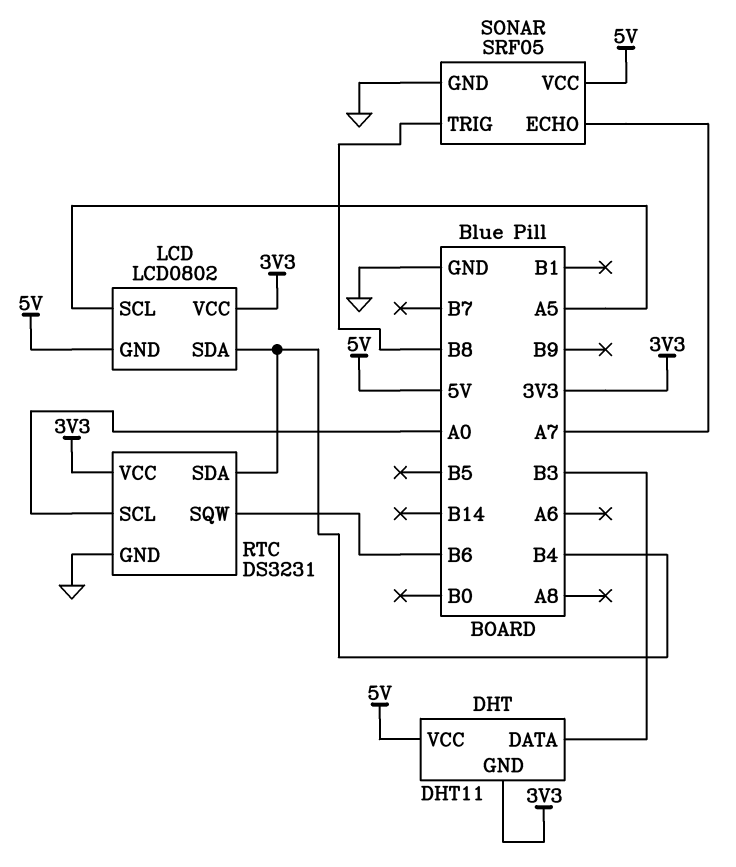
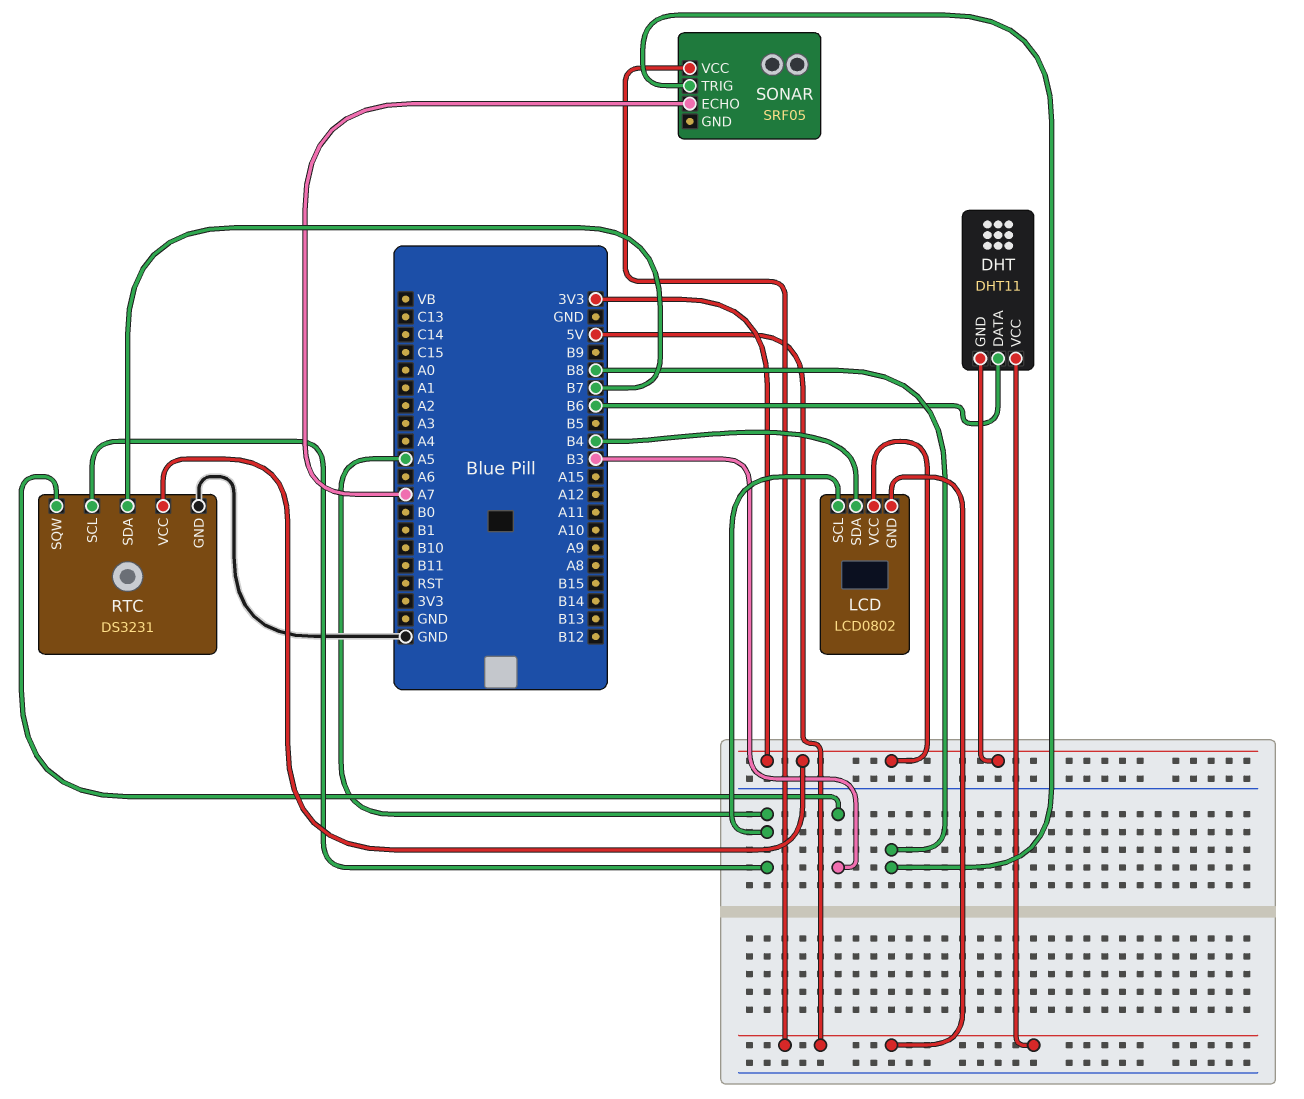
DHT pin DATA: B3 -> B6
RTC pin SCL: A0 -> A5
RTC pin SDA: B4 -> B7
RTC pin SQW: B6 -> B3
SONAR pin GND: GND -> none

